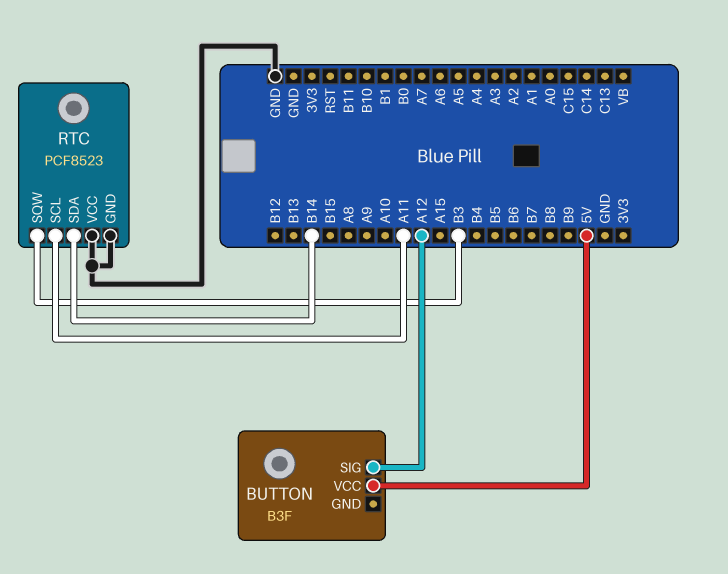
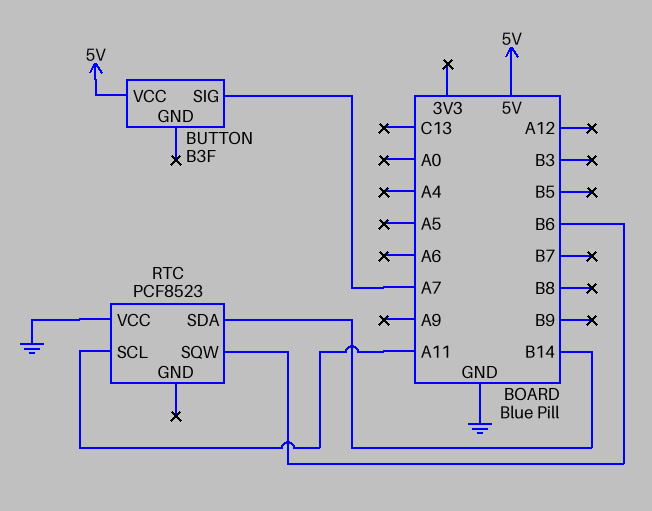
BUTTON pin SIG: A12 -> A7
RTC pin GND: GND -> none
RTC pin SQW: B3 -> B6

